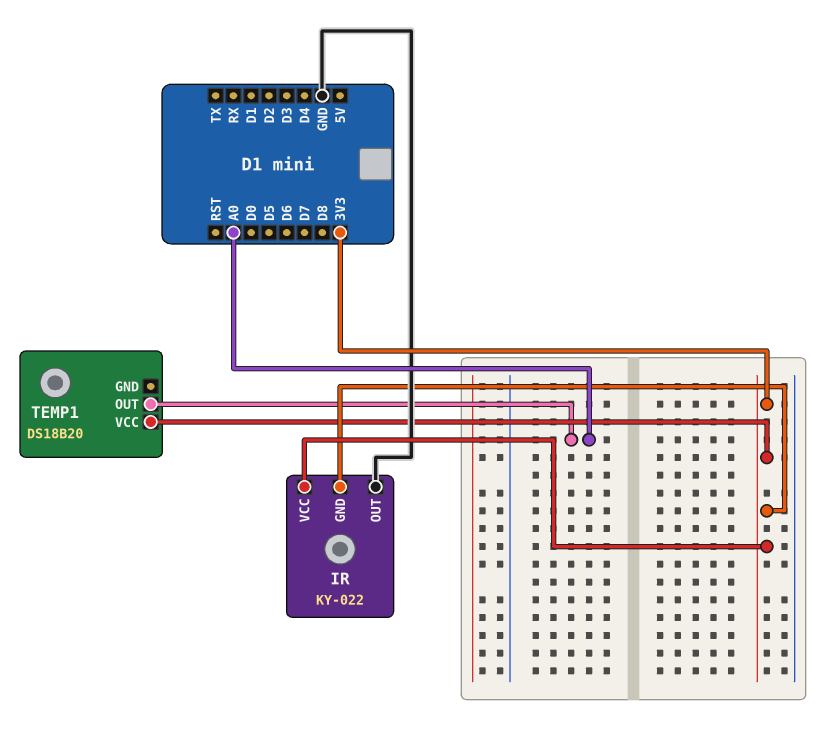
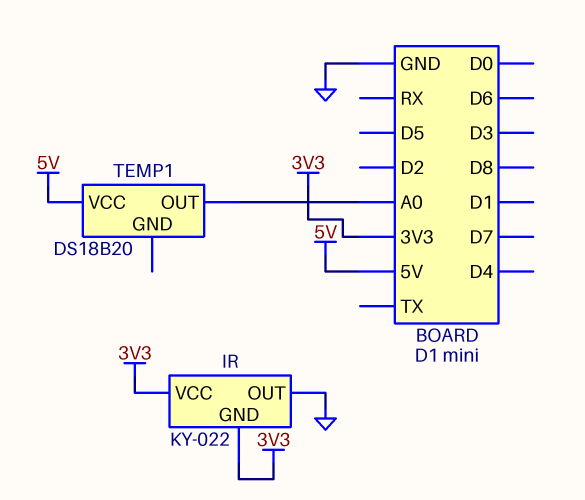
TEMP1 pin VCC: 3V3 -> 5V

